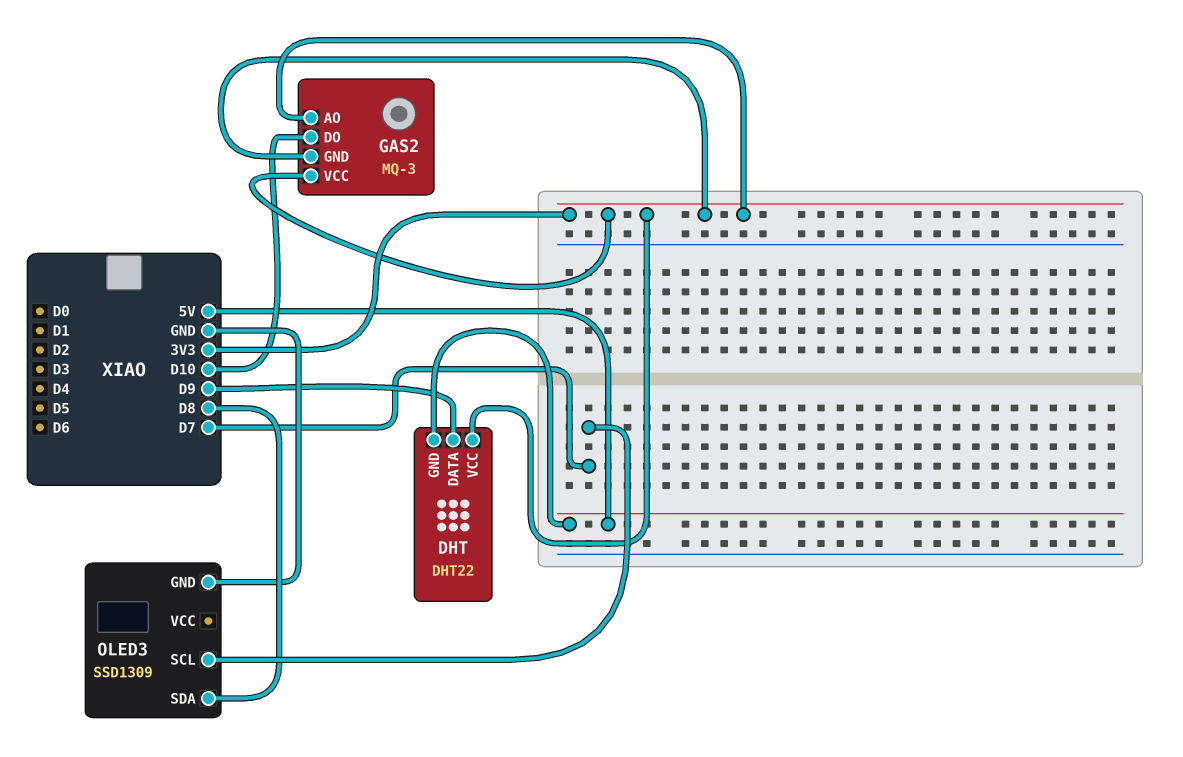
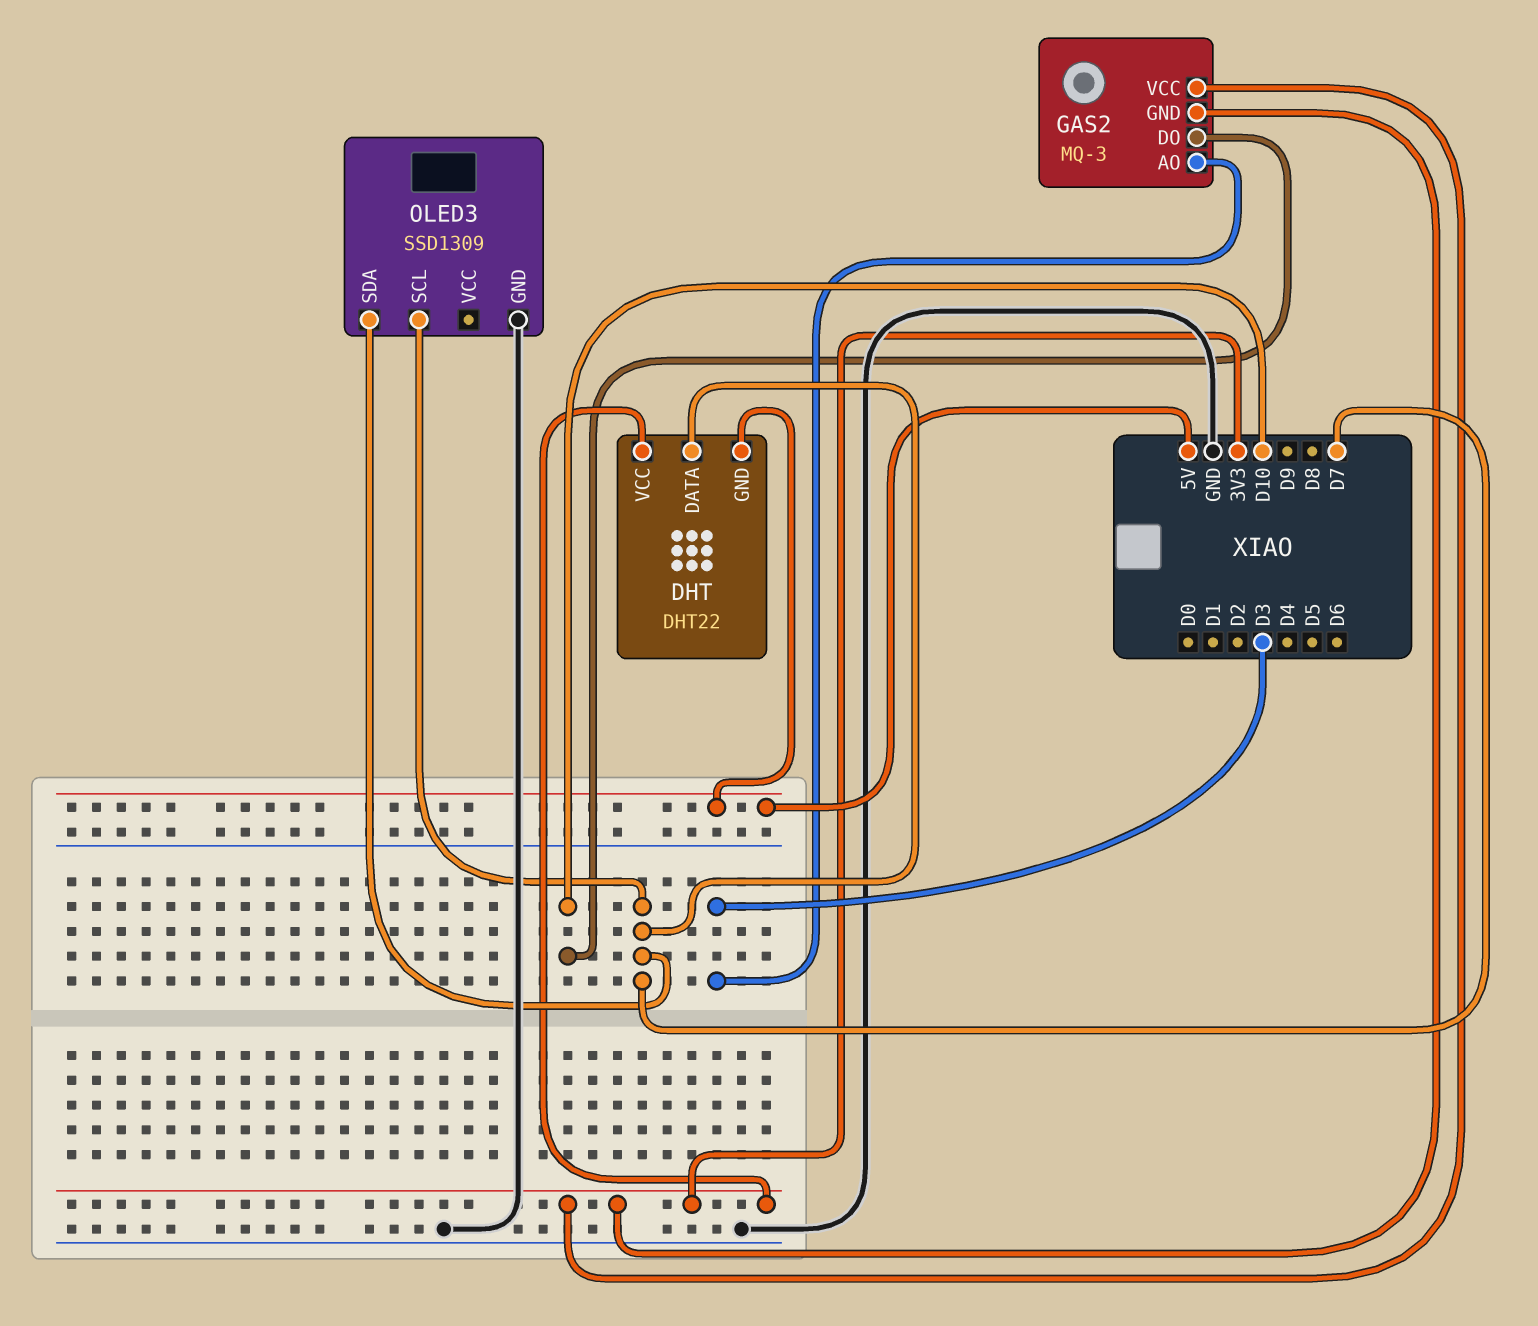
DHT pin DATA: D9 -> D7
GAS2 pin AO: 3V3 -> D3
OLED3 pin SDA: D8 -> D7

